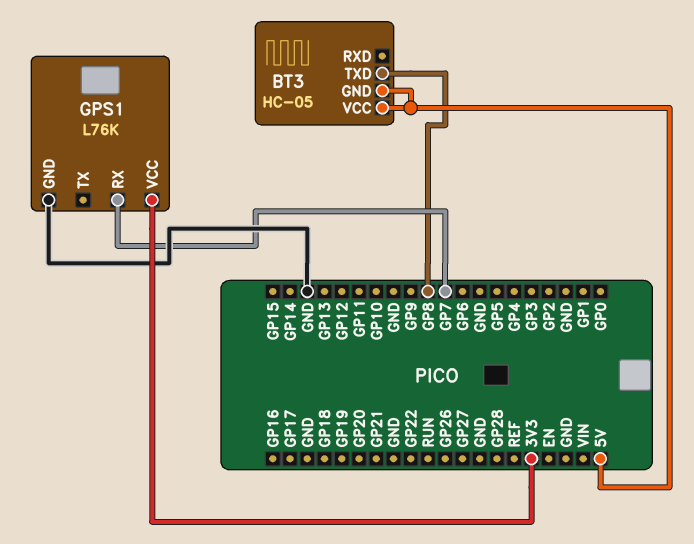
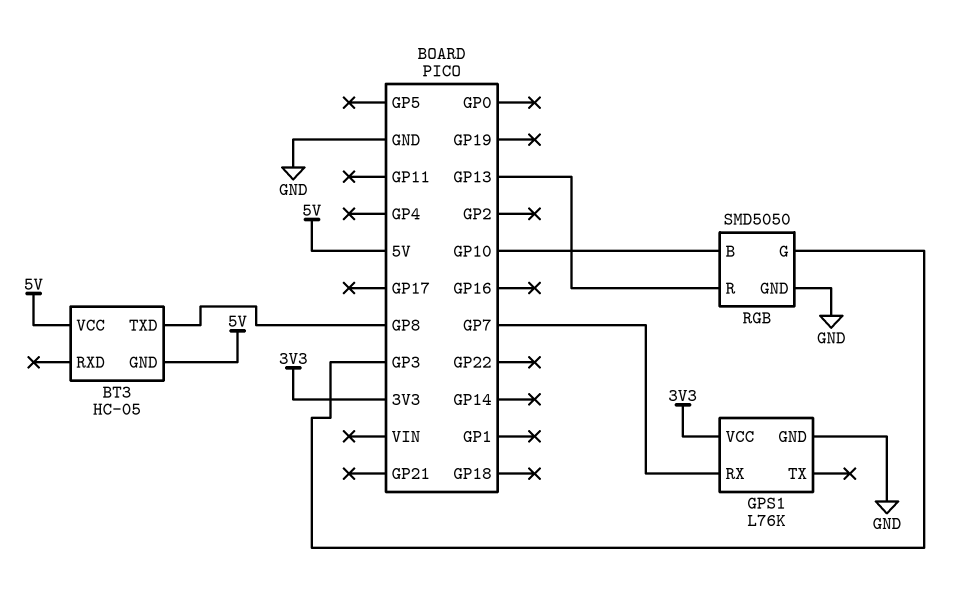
RGB: none -> SMD5050
RGB pin B: none -> GP10
RGB pin G: none -> GP3
RGB pin GND: none -> GND
RGB pin R: none -> GP13

